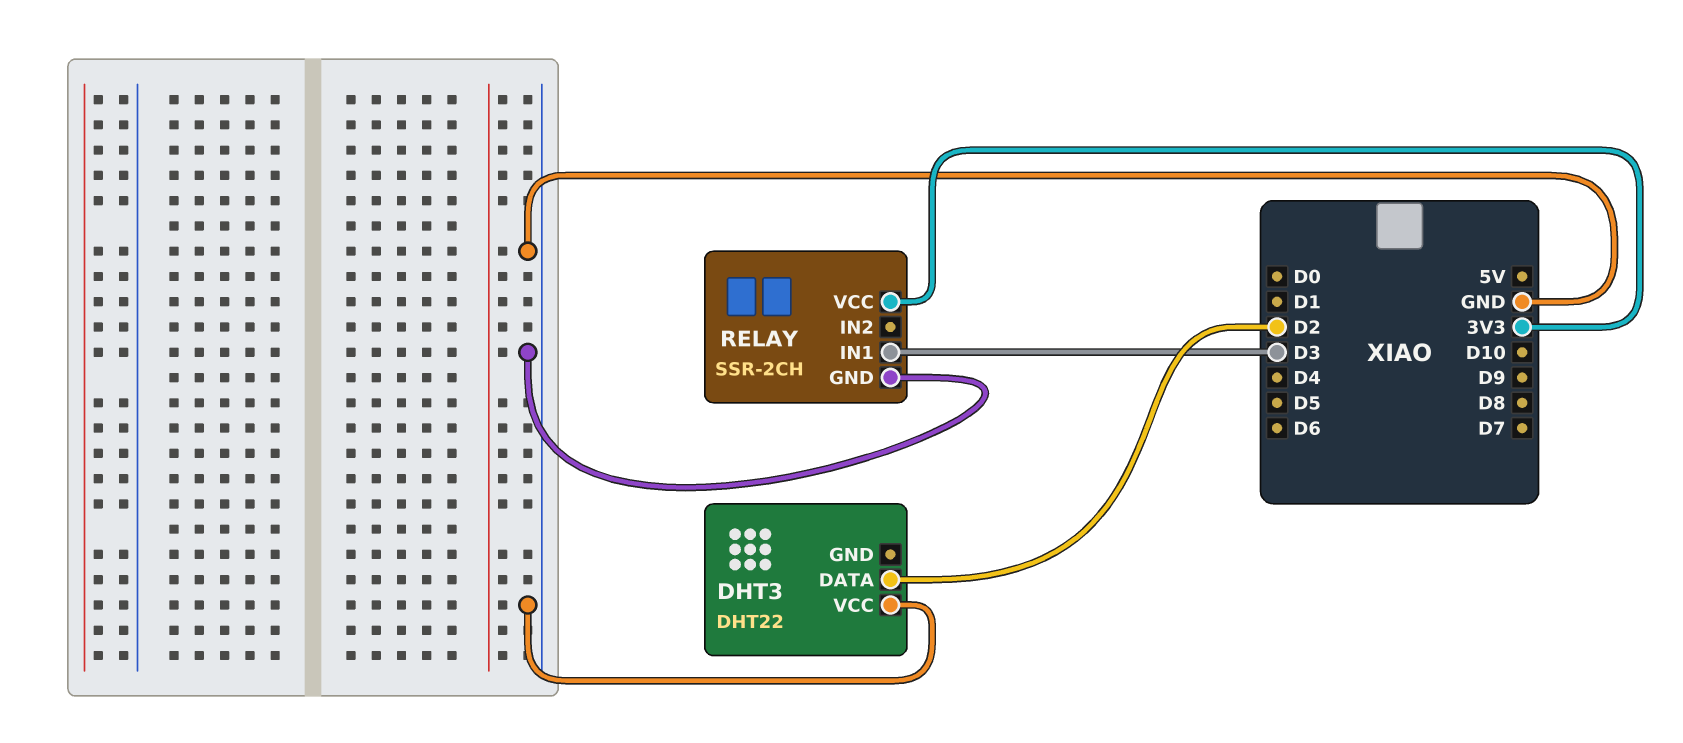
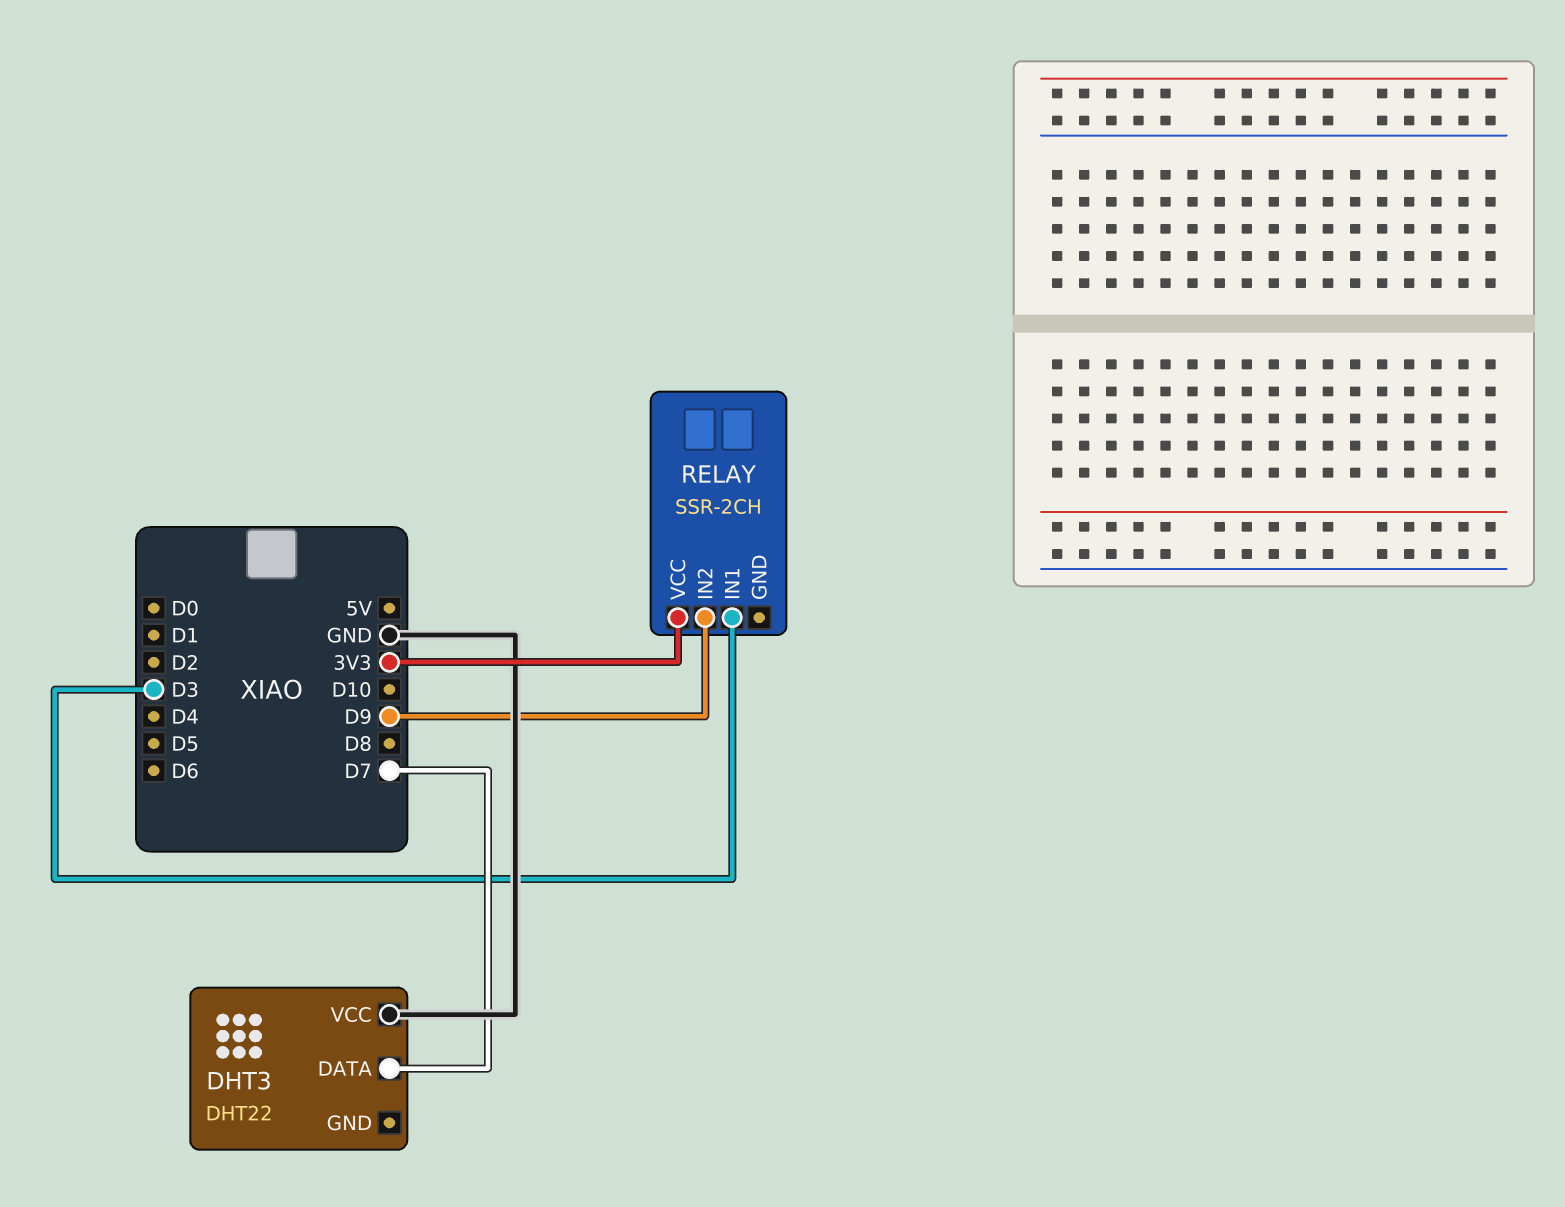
DHT3 pin DATA: D2 -> D7
RELAY pin GND: GND -> none
RELAY pin IN2: none -> D9

